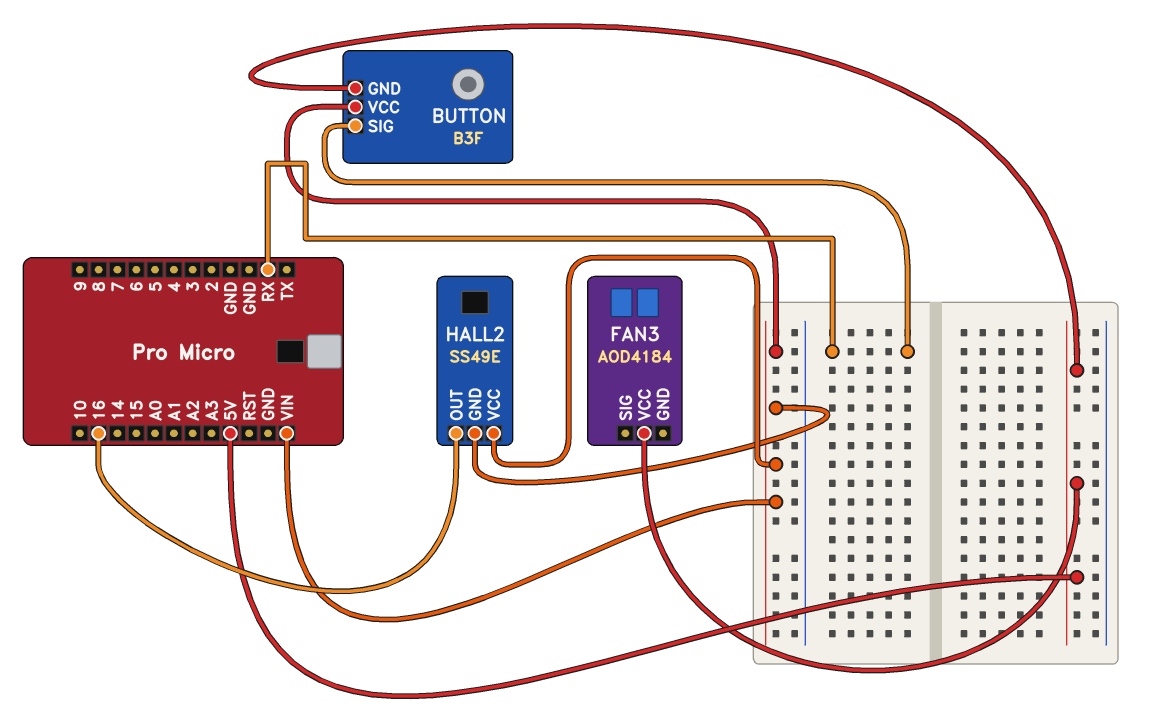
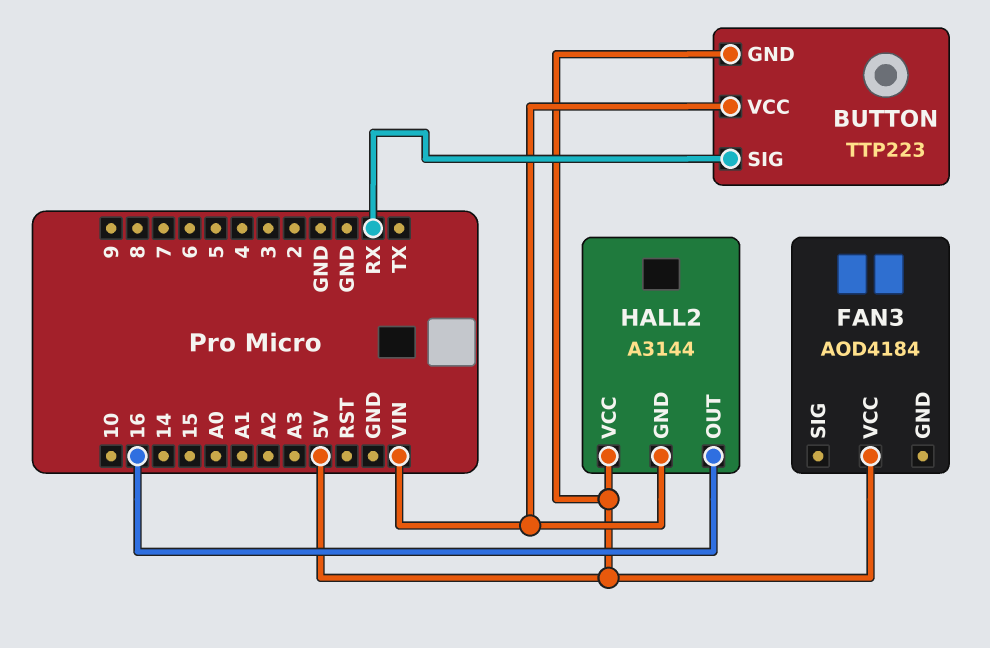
BUTTON: B3F -> TTP223
HALL2: SS49E -> A3144
HALL2 pin VCC: VIN -> 5V

